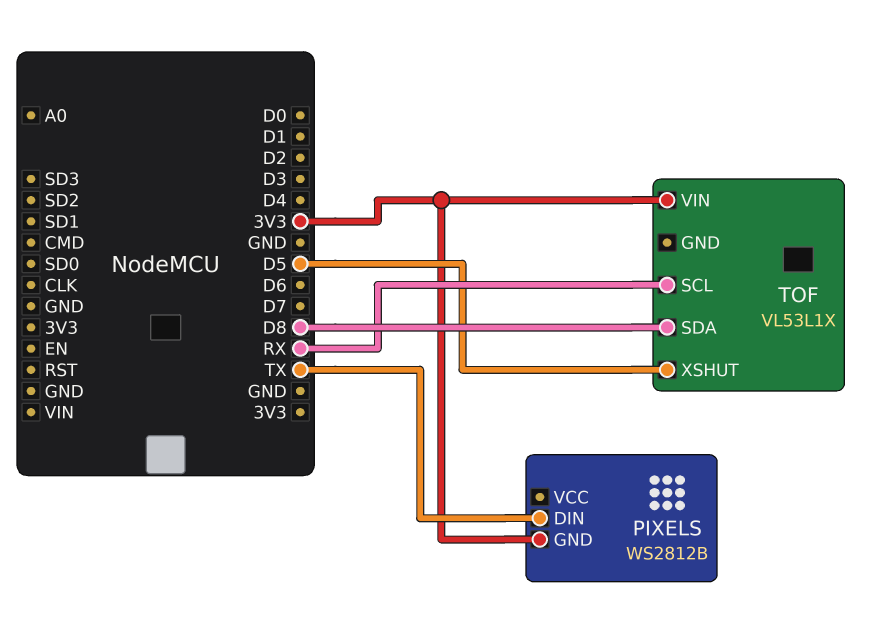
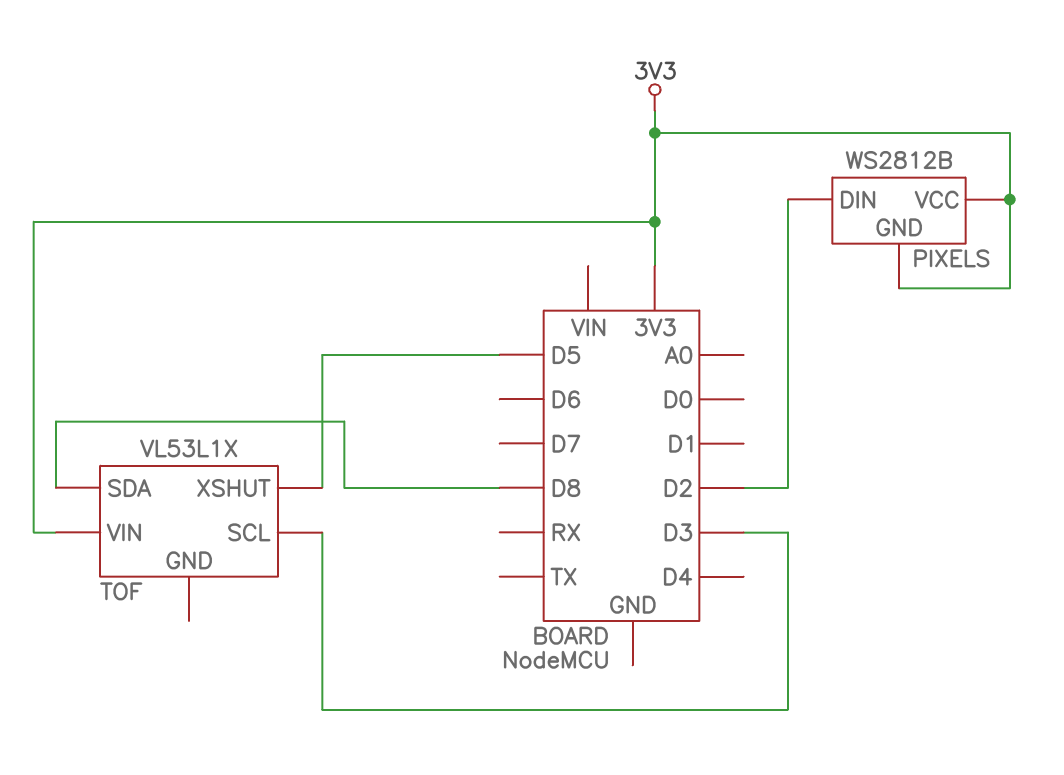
PIXELS pin DIN: TX -> D2
PIXELS pin VCC: none -> 3V3
TOF pin SCL: RX -> D3

